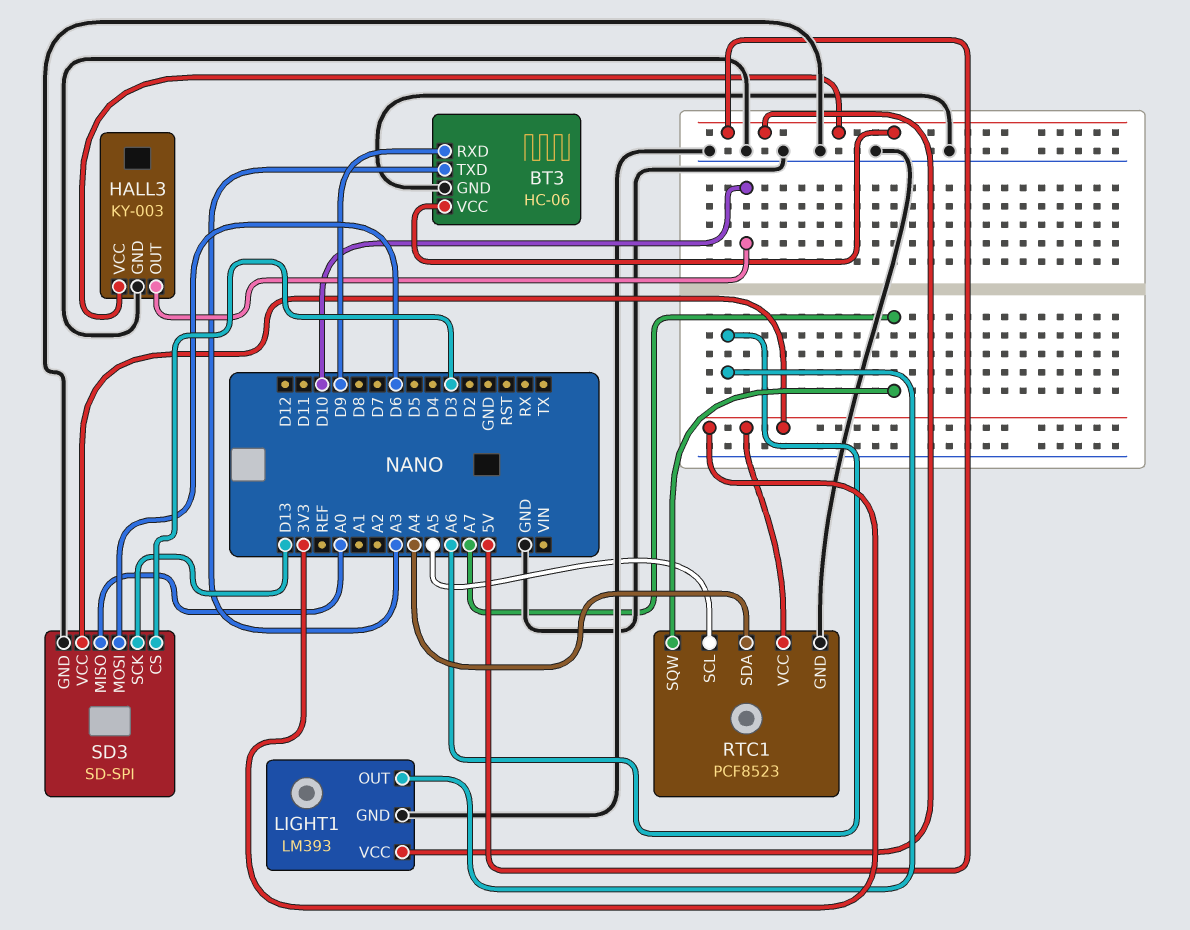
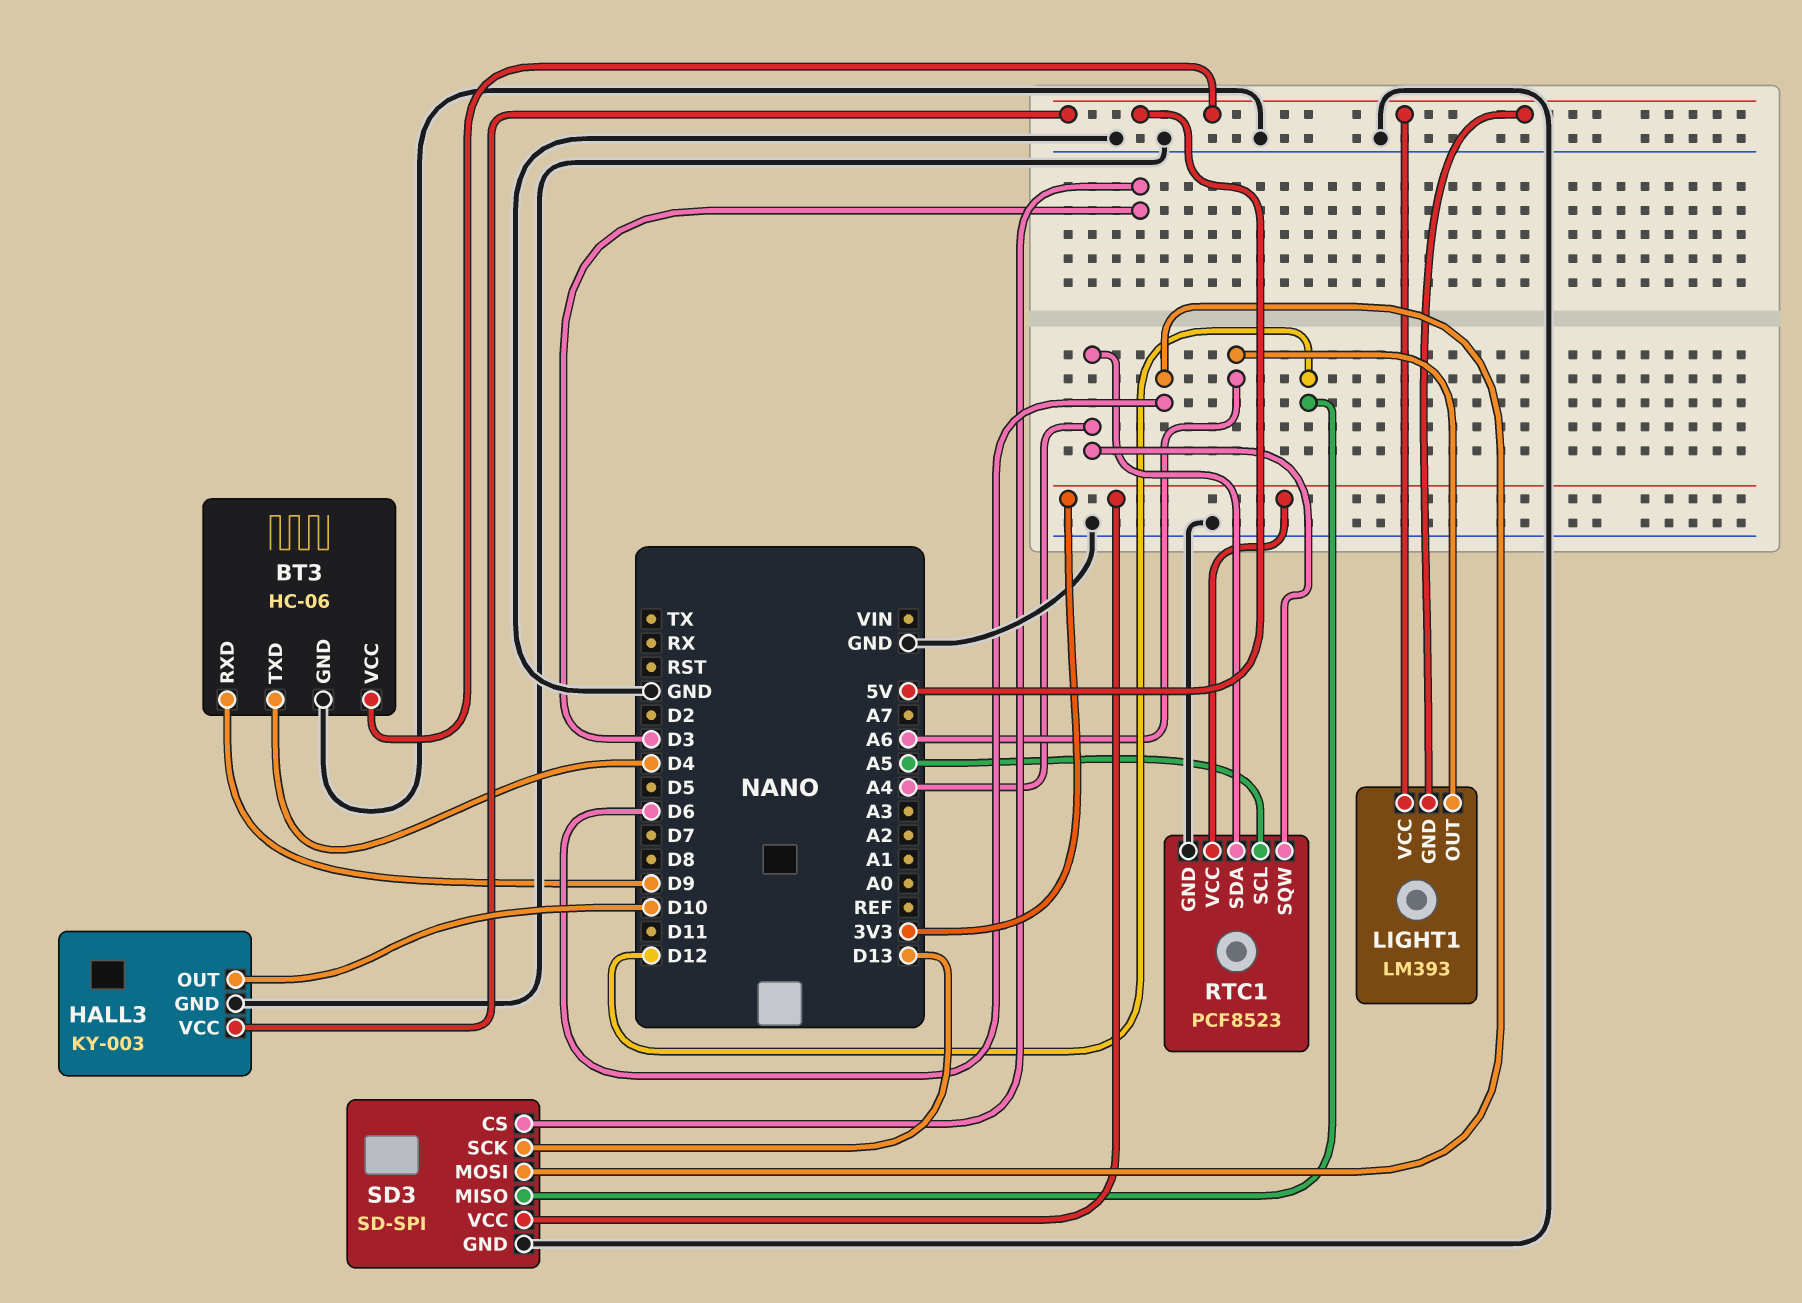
BT3 pin TXD: A3 -> D4
LIGHT1 pin GND: GND -> 5V
RTC1 pin SQW: A7 -> A4
SD3 pin MISO: A0 -> D12

